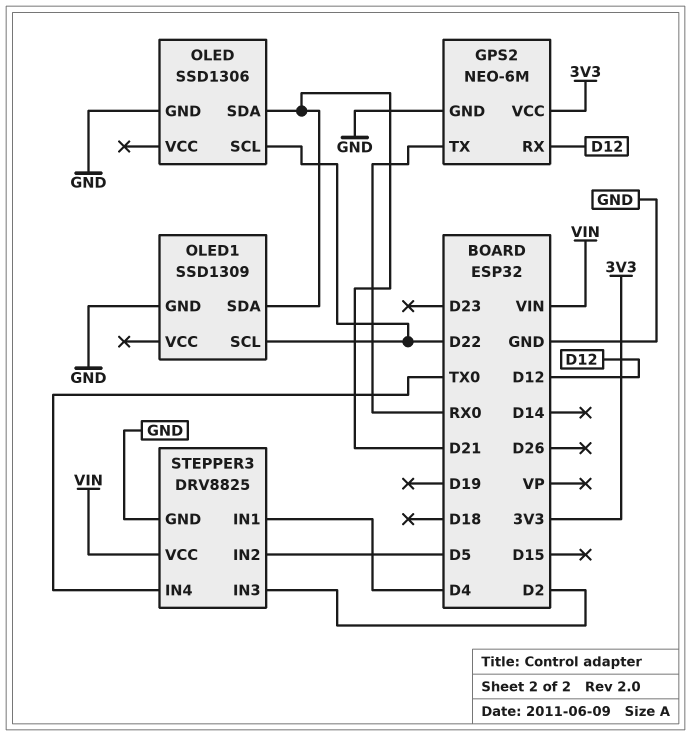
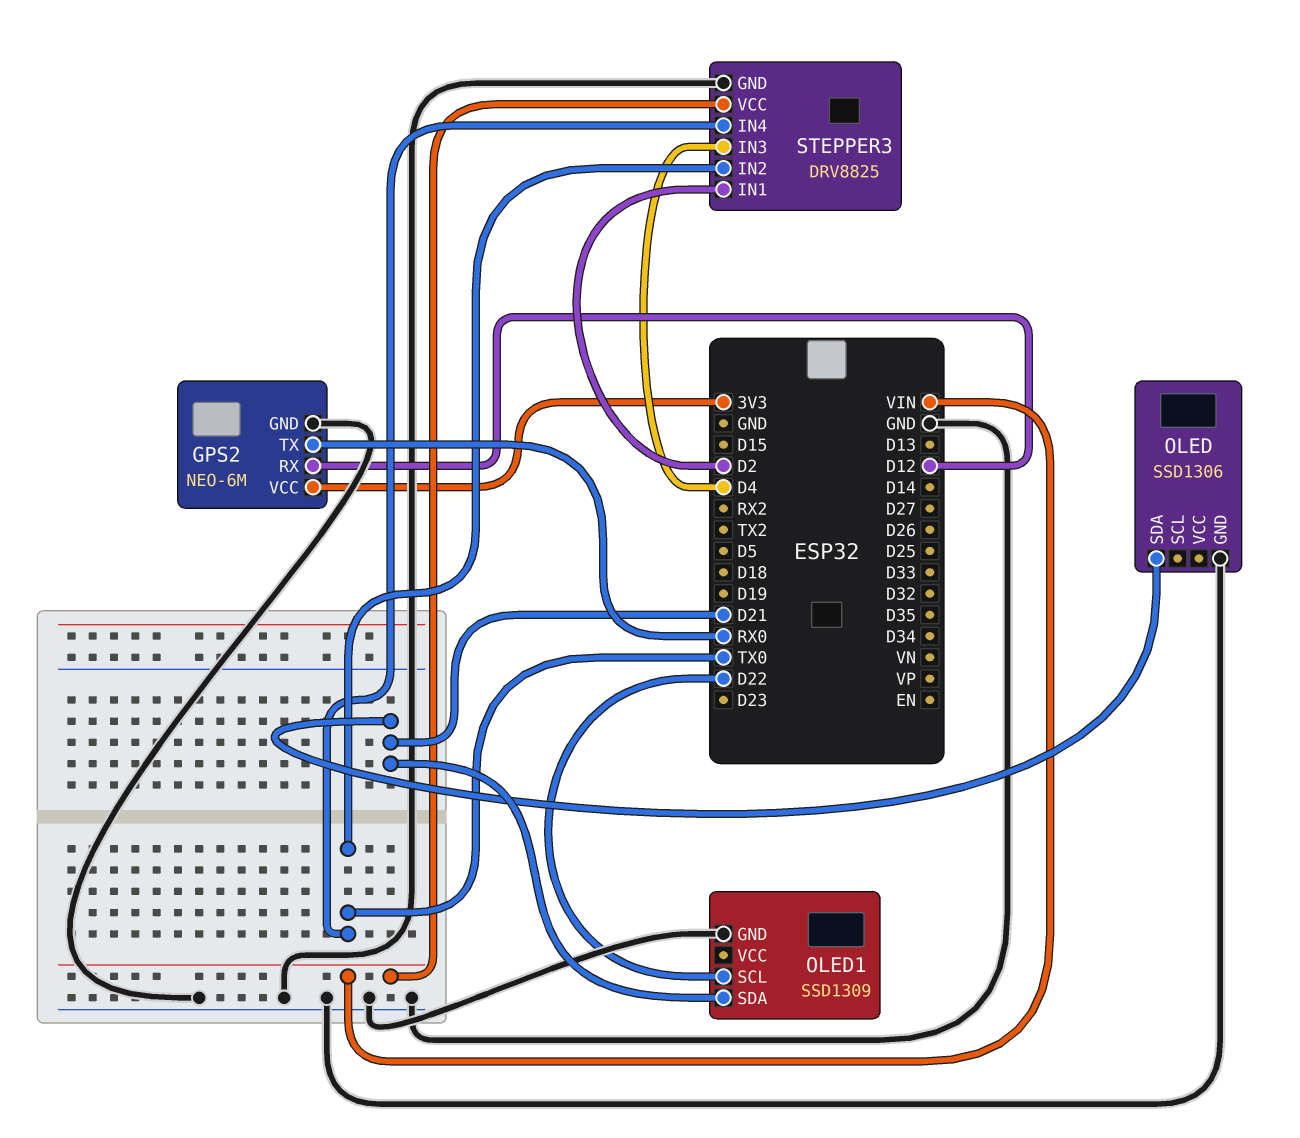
OLED pin SCL: D22 -> none
STEPPER3 pin IN1: D4 -> D2
STEPPER3 pin IN2: D5 -> TX0
STEPPER3 pin IN3: D2 -> D4

